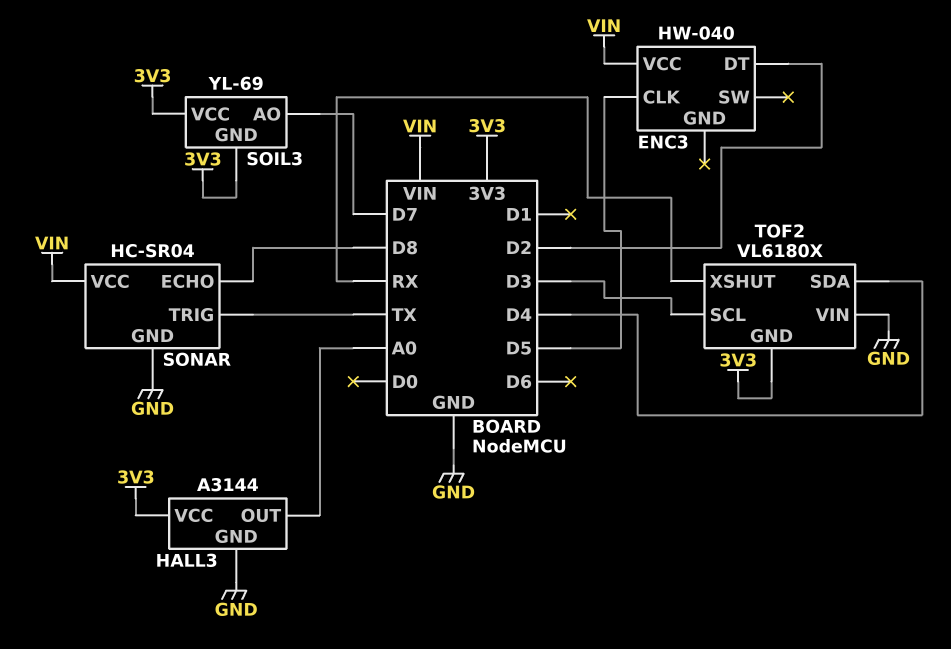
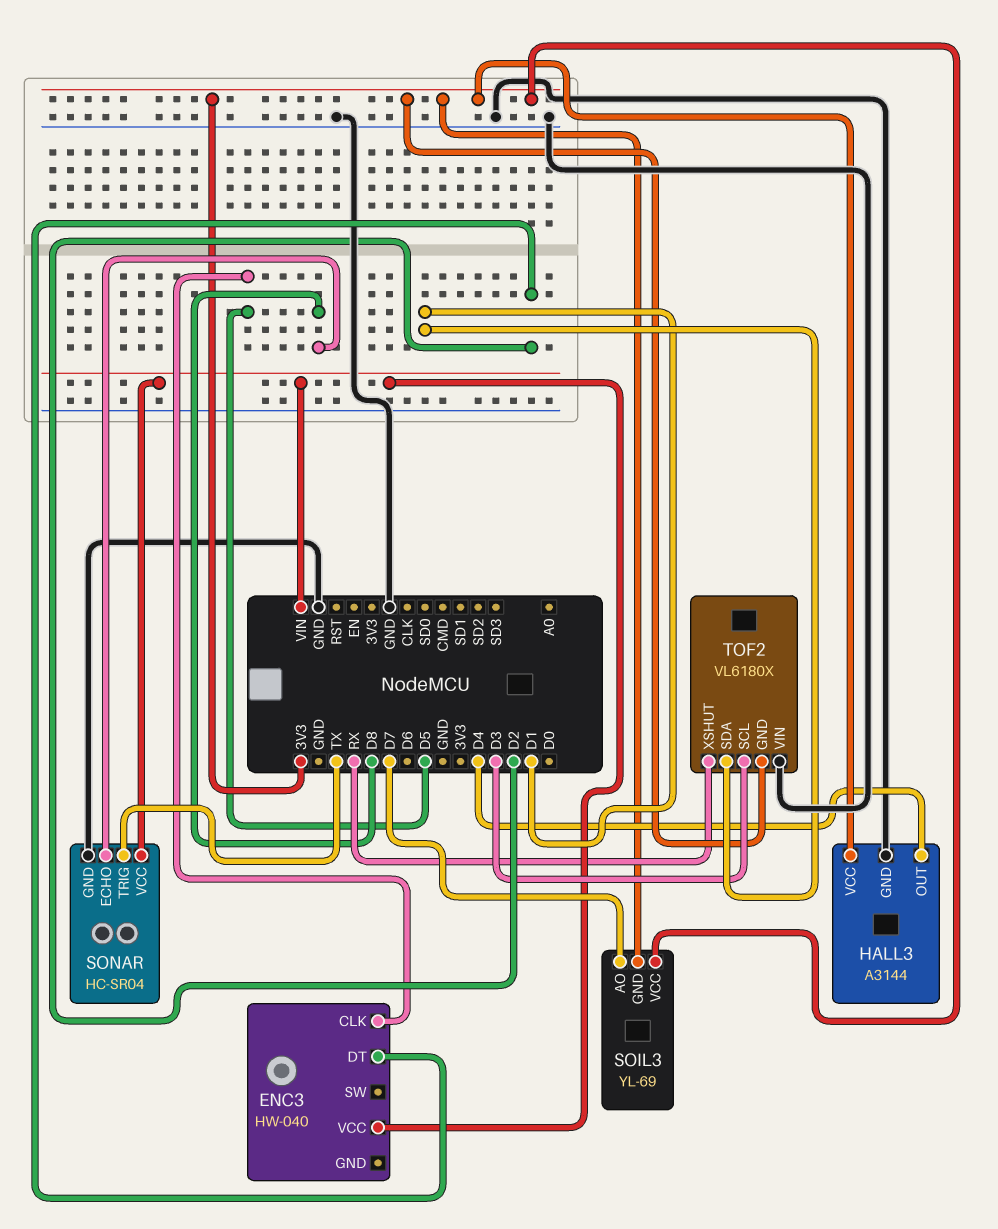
HALL3 pin OUT: A0 -> D4
TOF2 pin SDA: D4 -> D1

